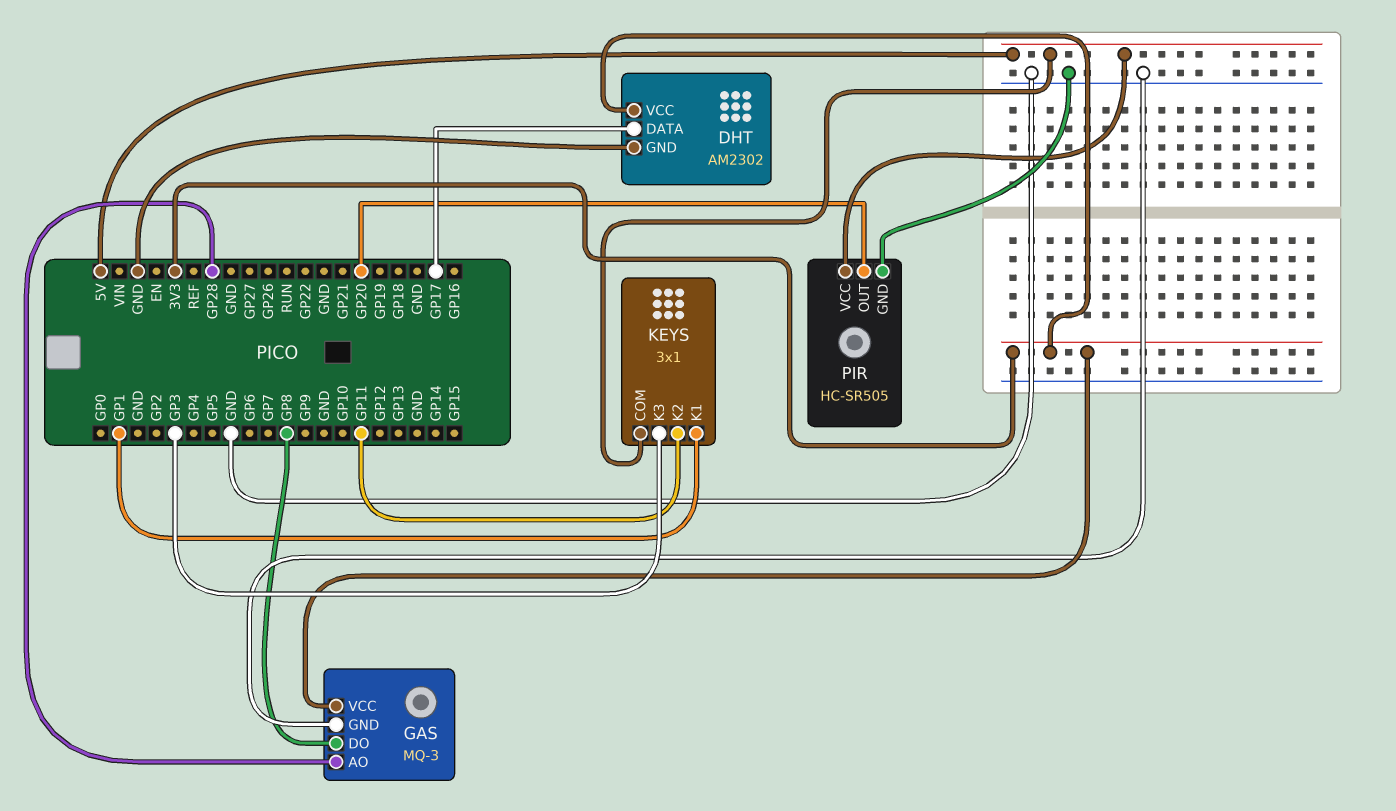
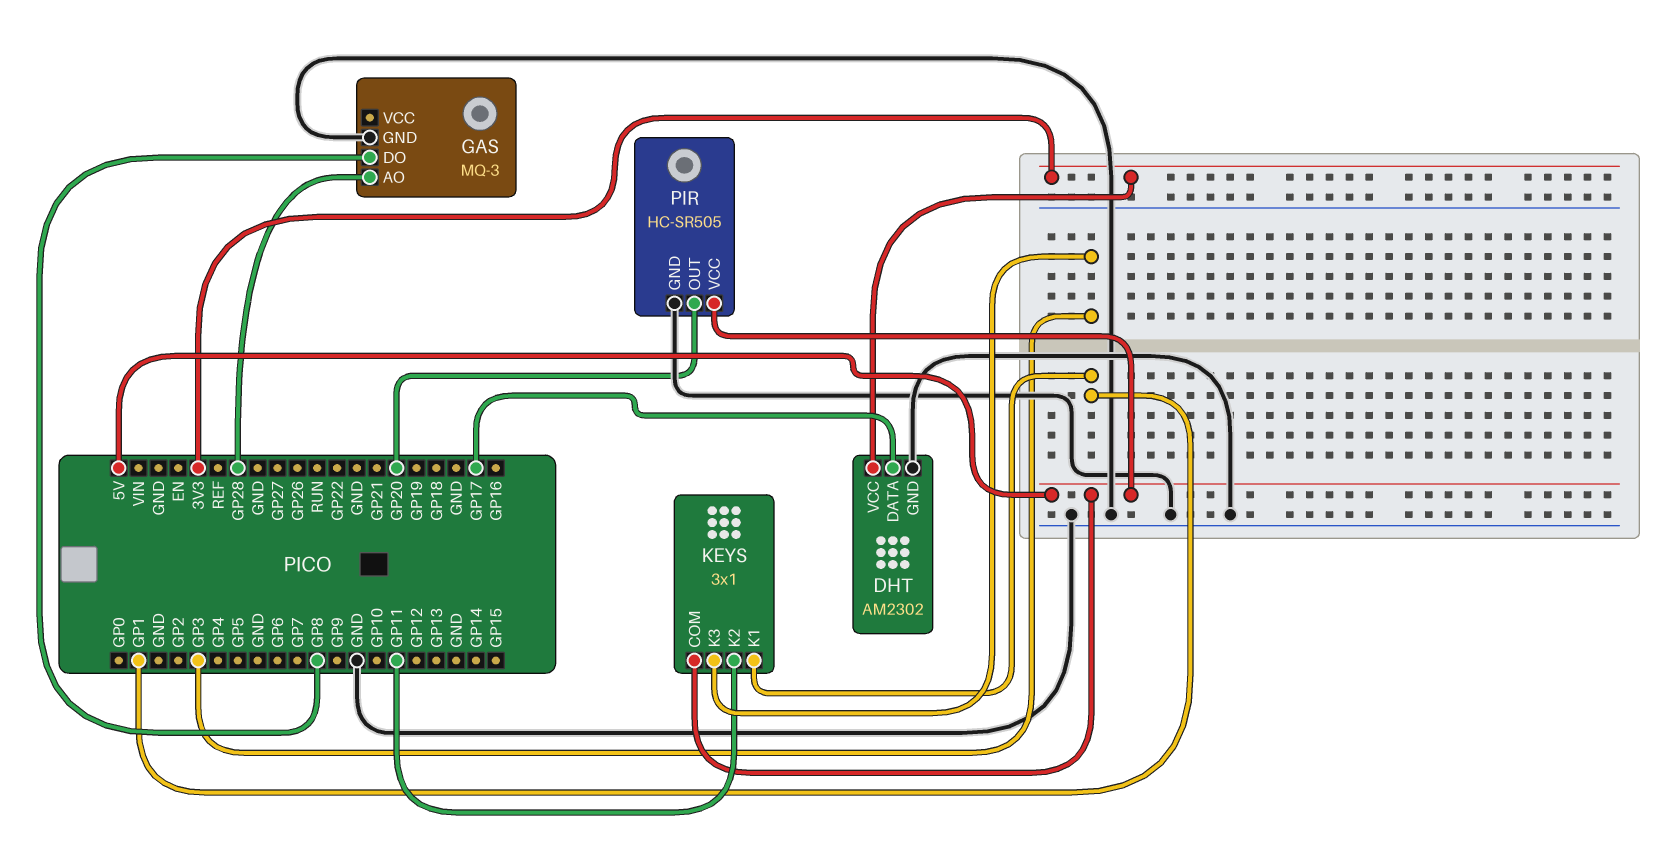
GAS pin VCC: 3V3 -> none

